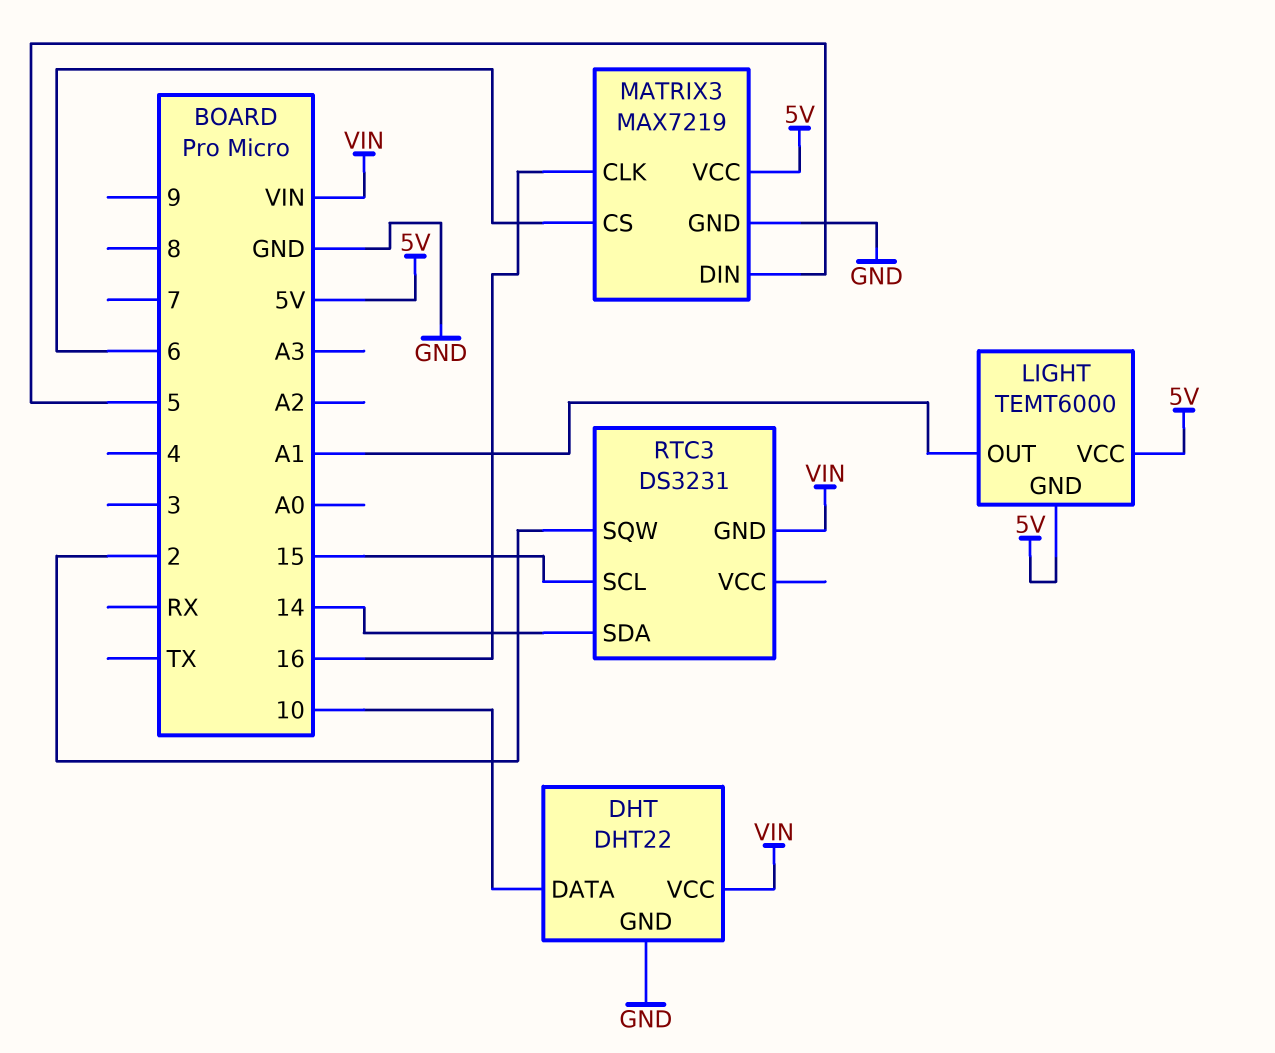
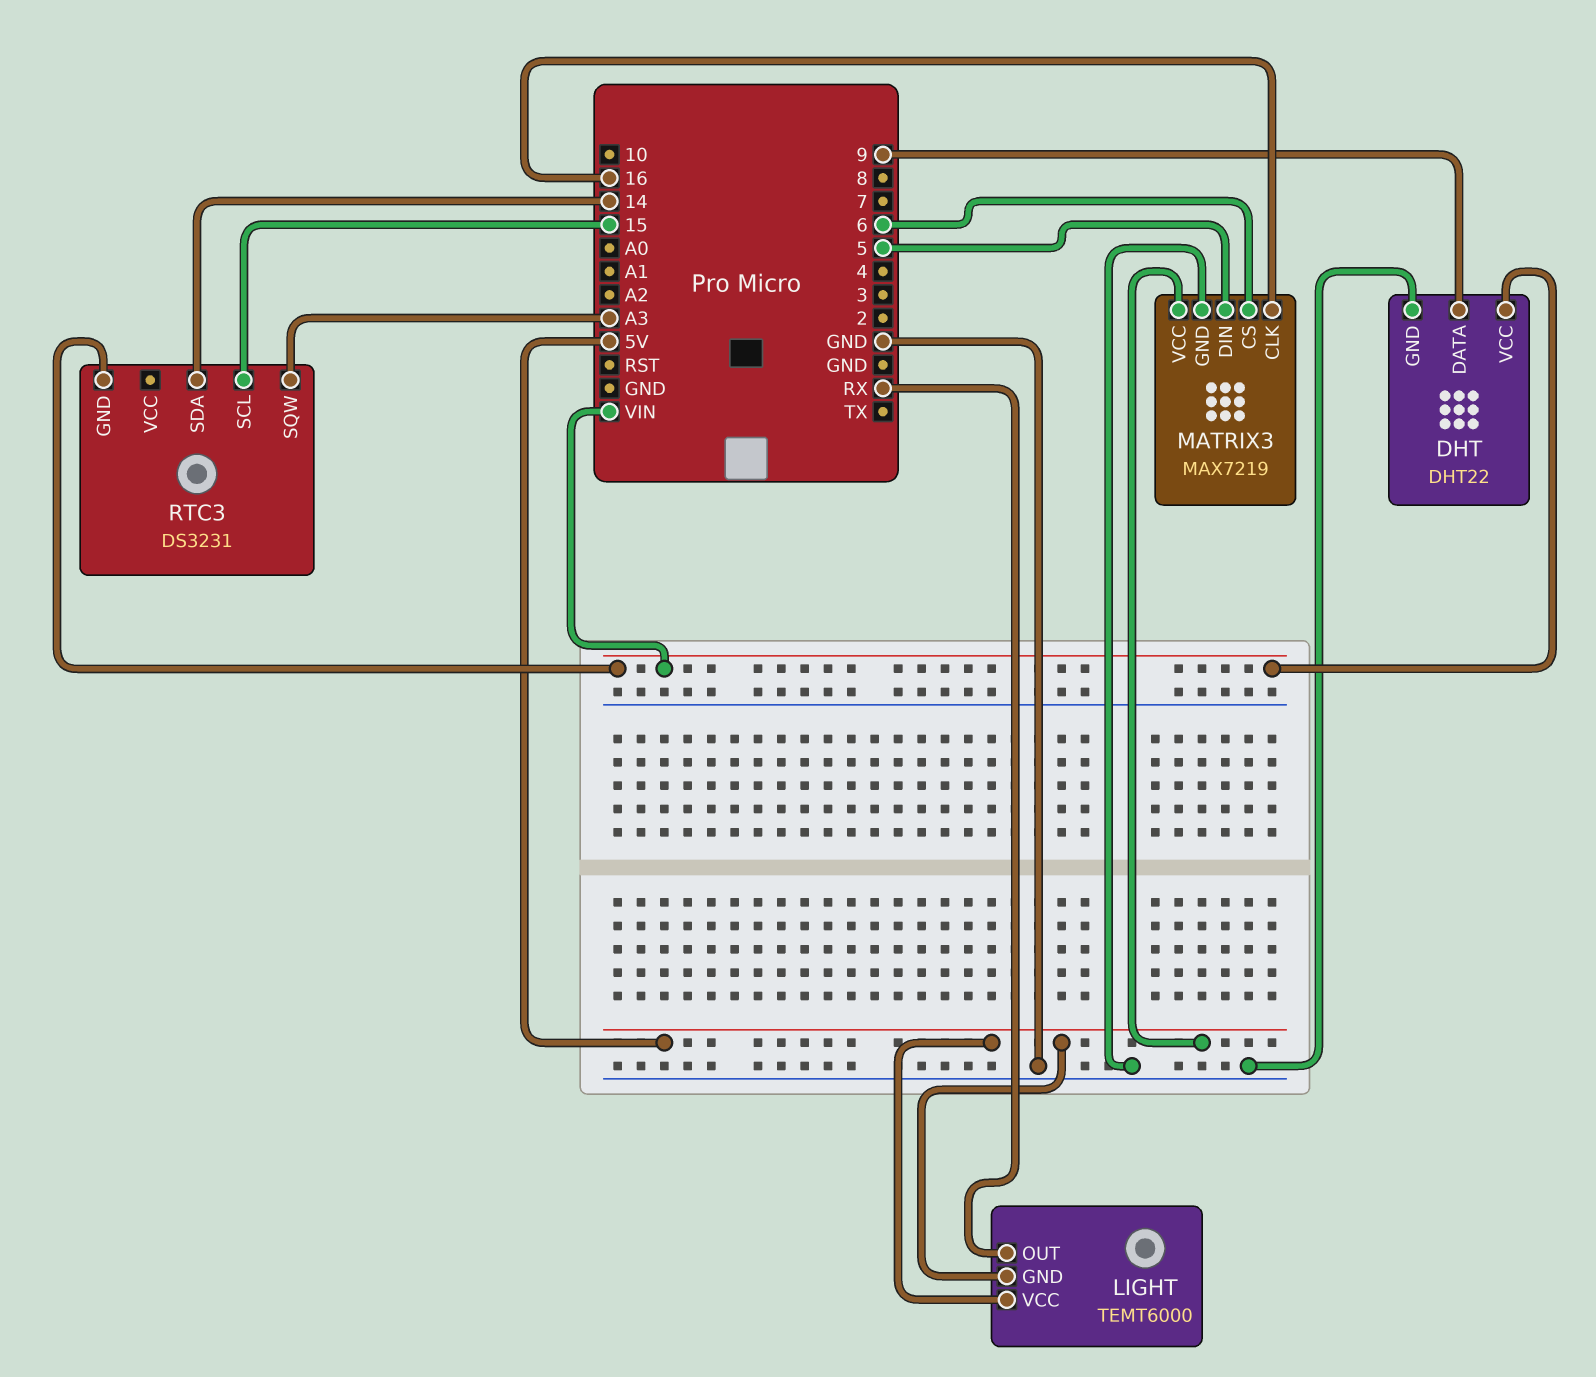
DHT pin DATA: 10 -> 9
LIGHT pin OUT: A1 -> RX
RTC3 pin SQW: 2 -> A3

